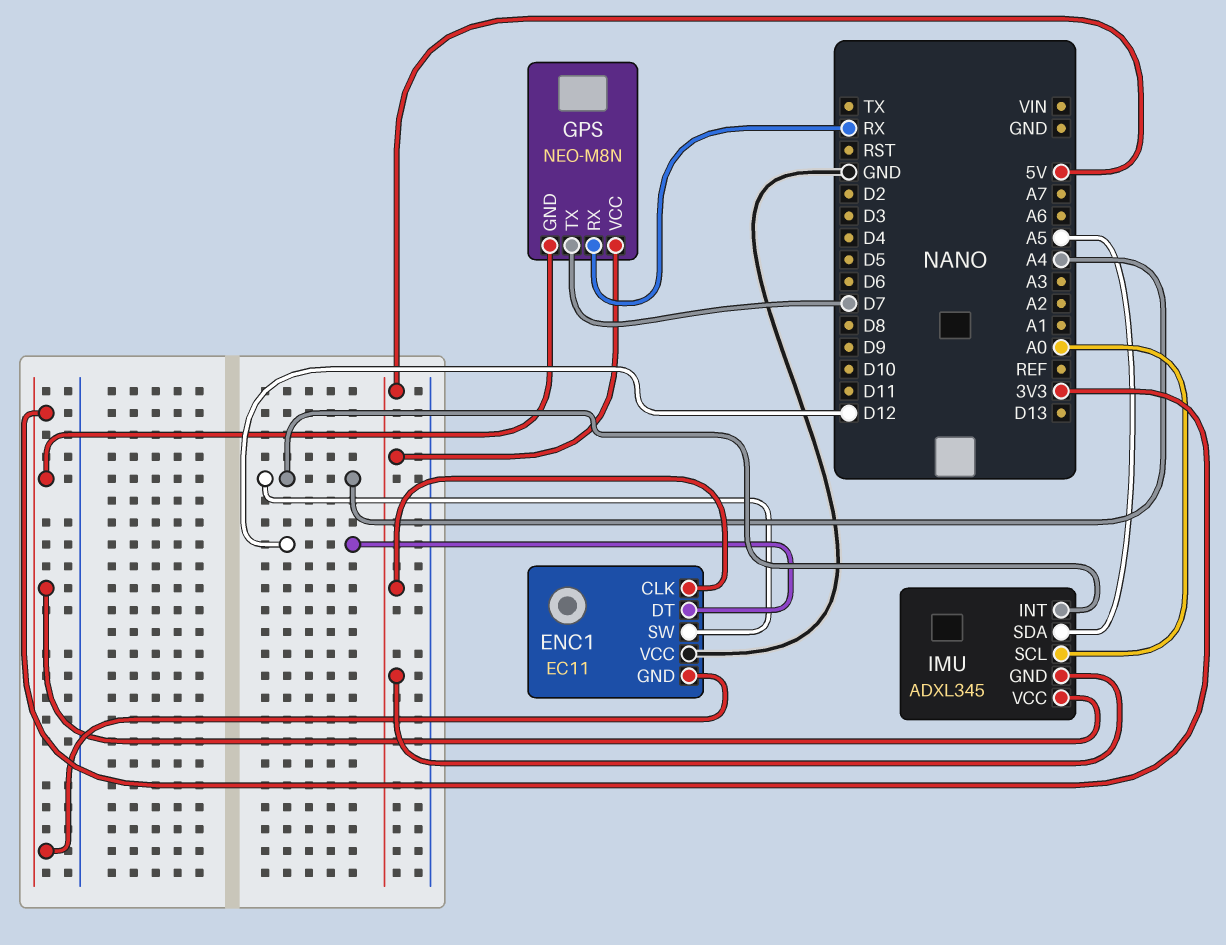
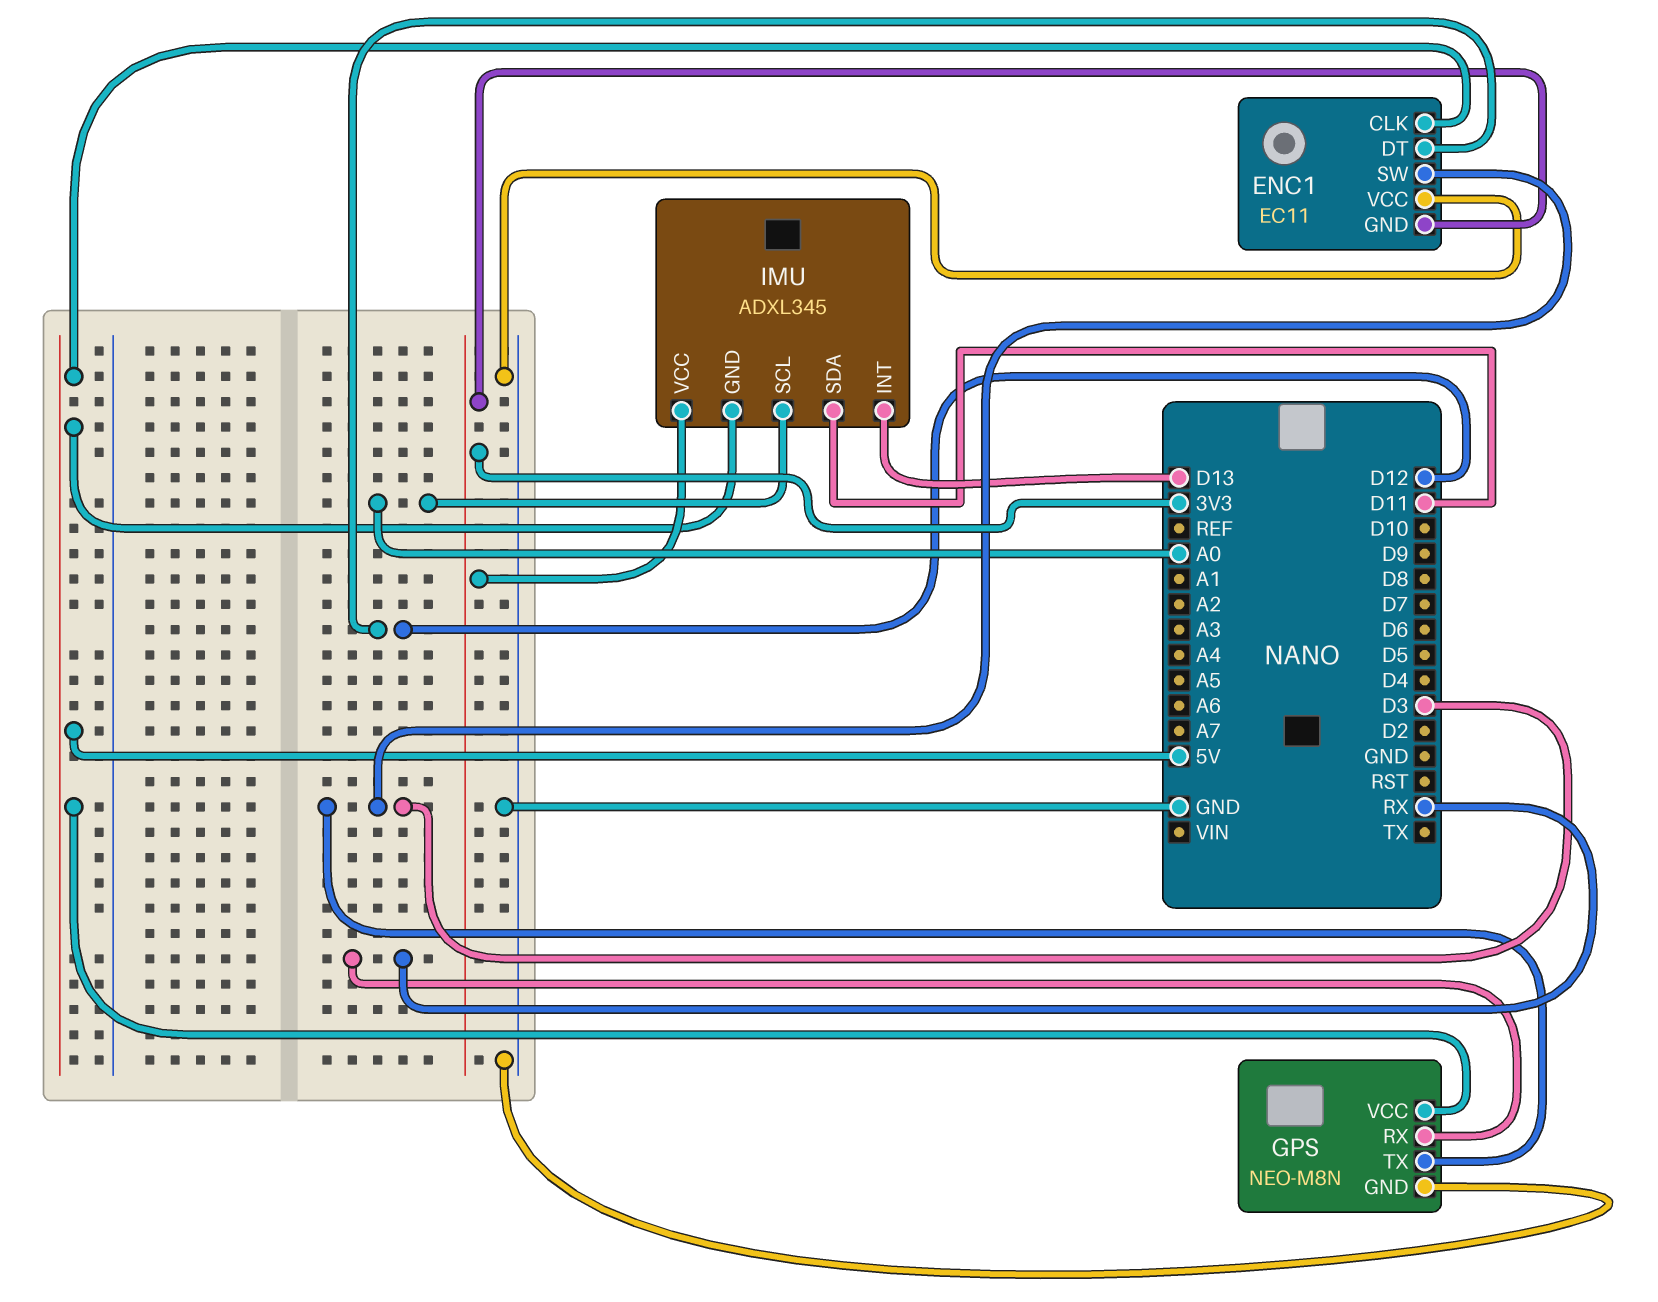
ENC1 pin SW: A4 -> D3
GPS pin GND: 3V3 -> GND
GPS pin TX: D7 -> D3
IMU pin INT: A4 -> D13
IMU pin SDA: A5 -> D11

